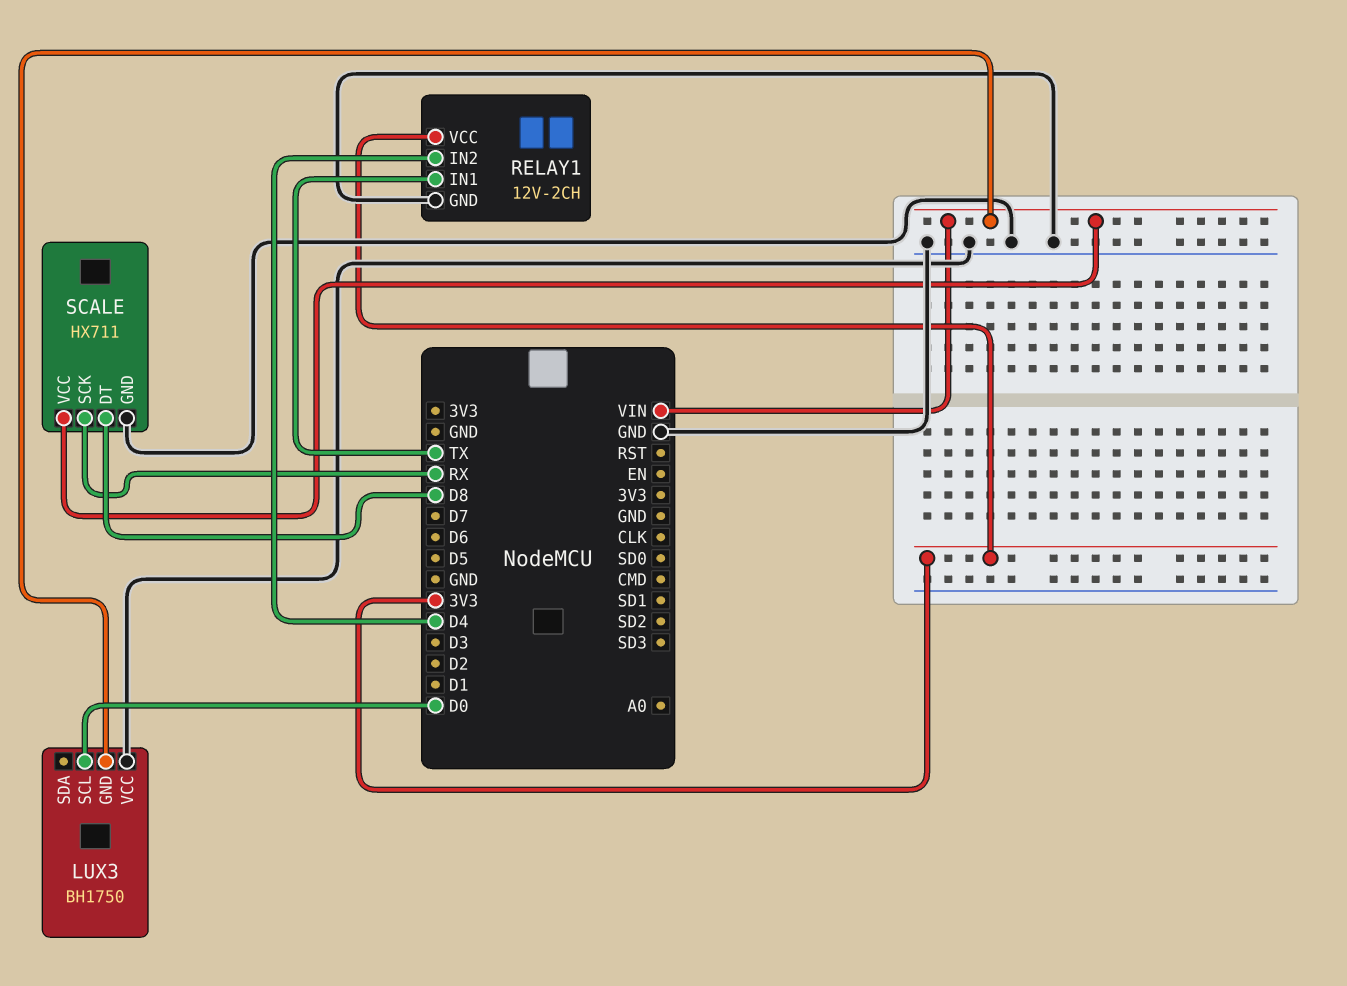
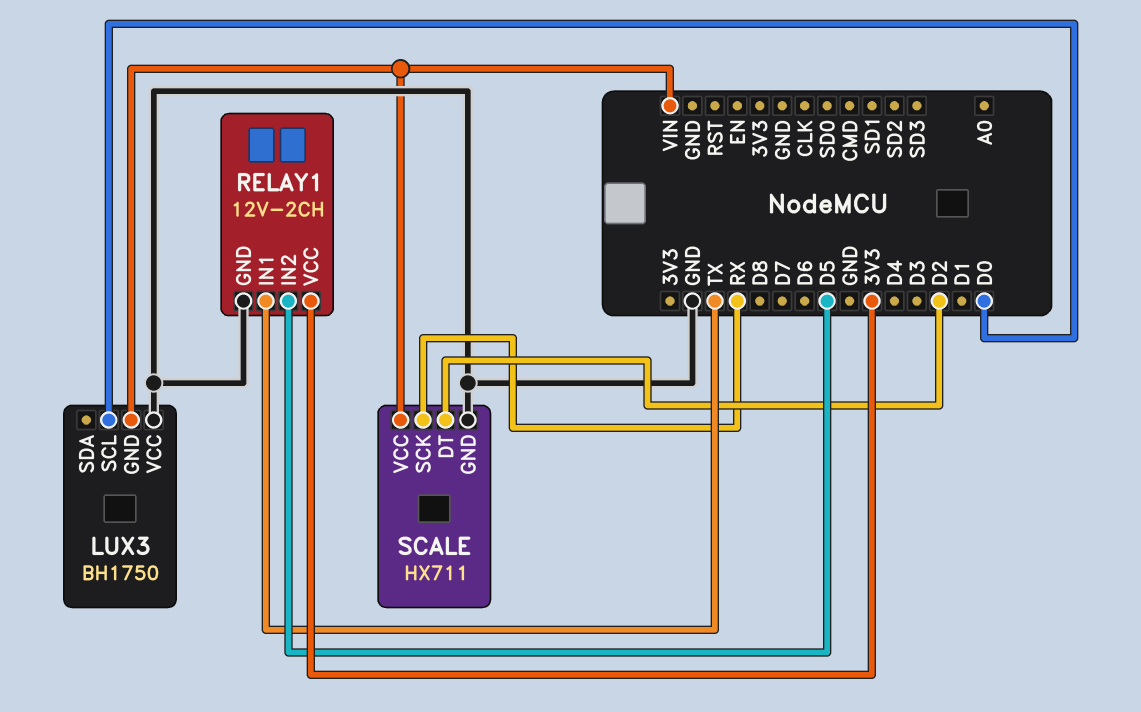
RELAY1 pin IN2: D4 -> D5
SCALE pin DT: D8 -> D2

